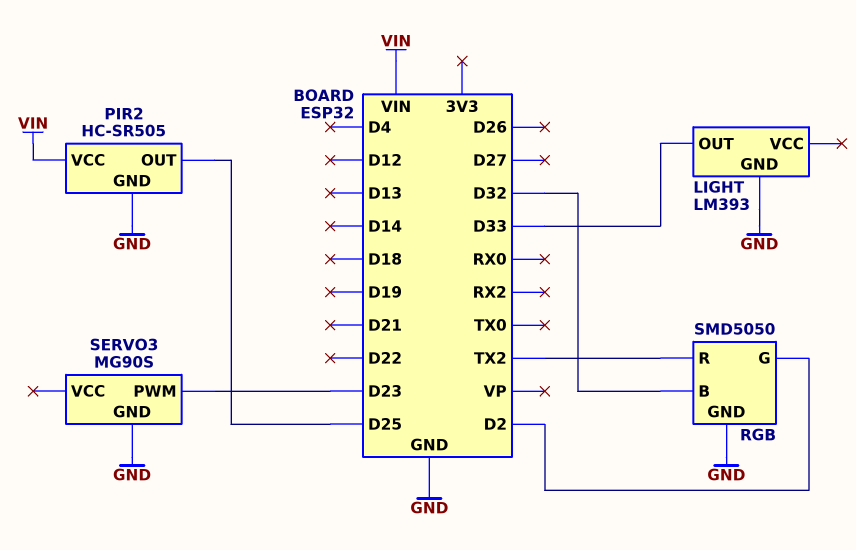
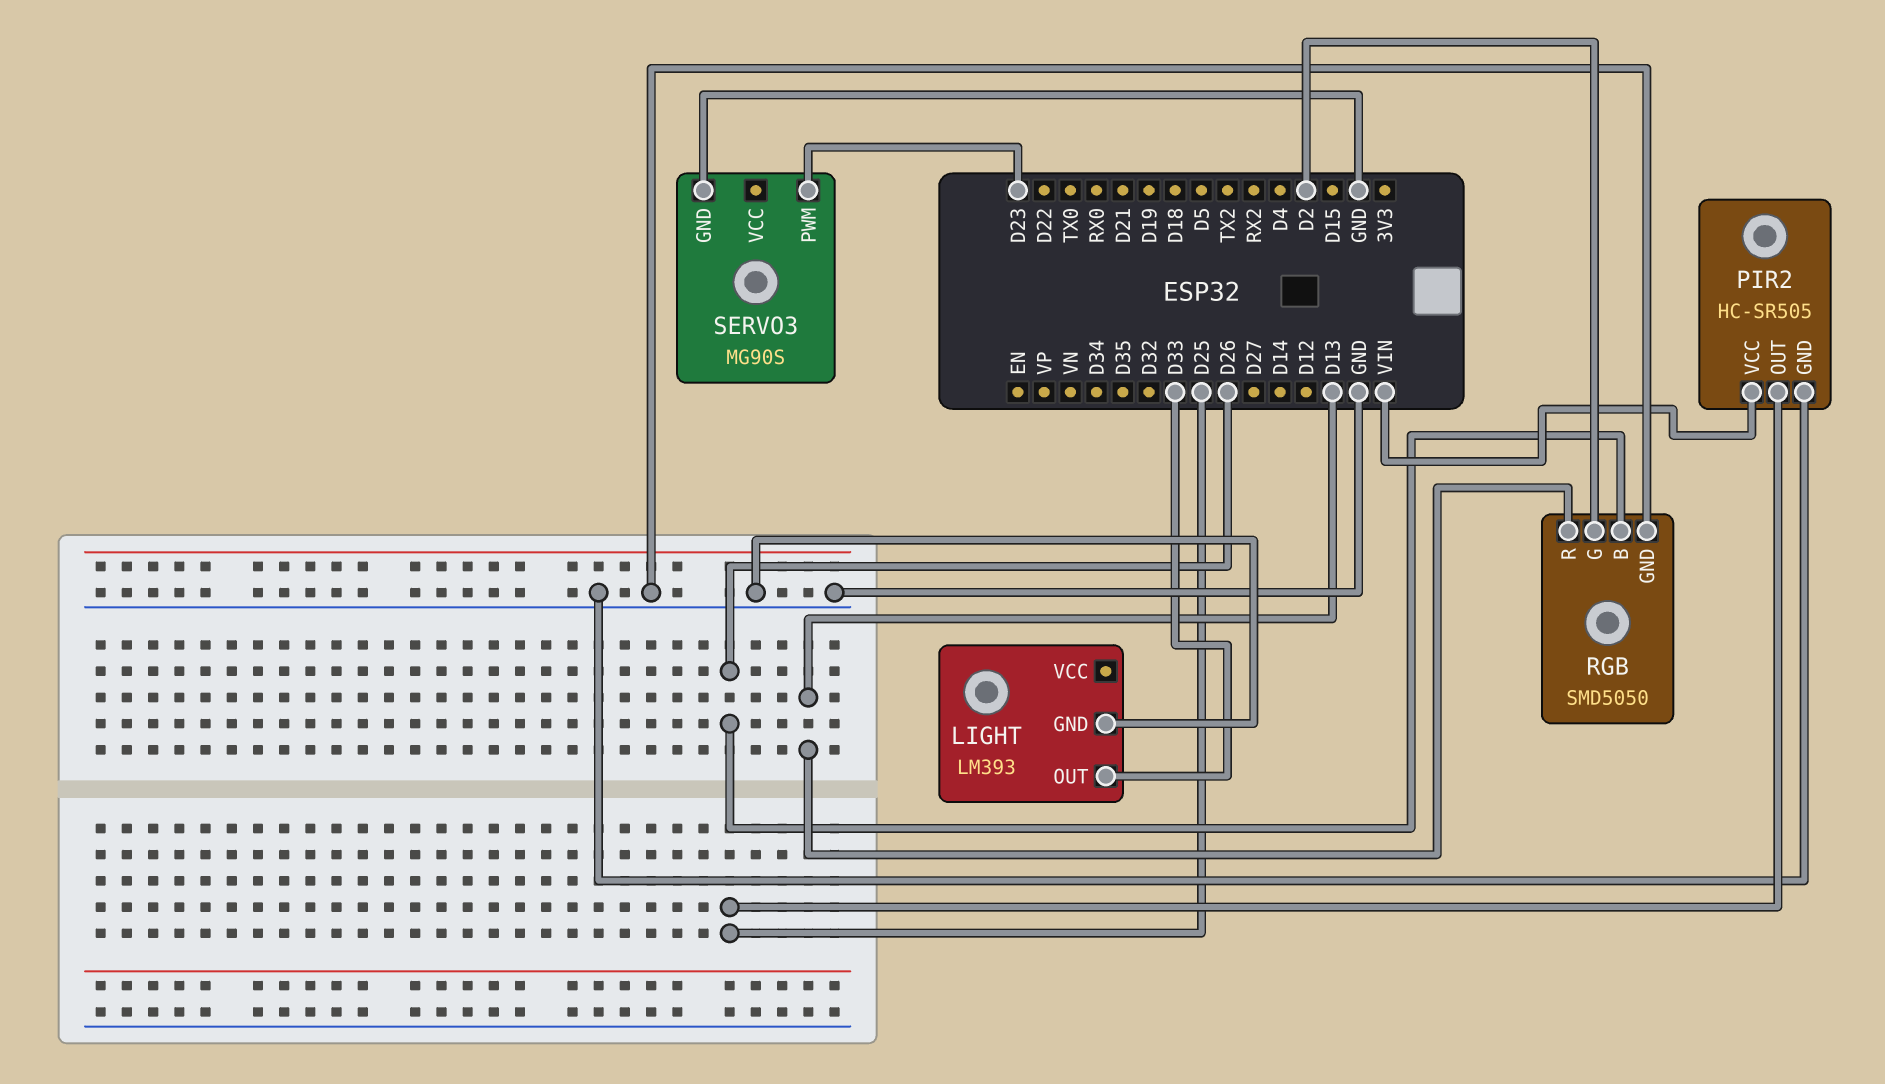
RGB pin B: D32 -> D26
RGB pin R: TX2 -> D13

